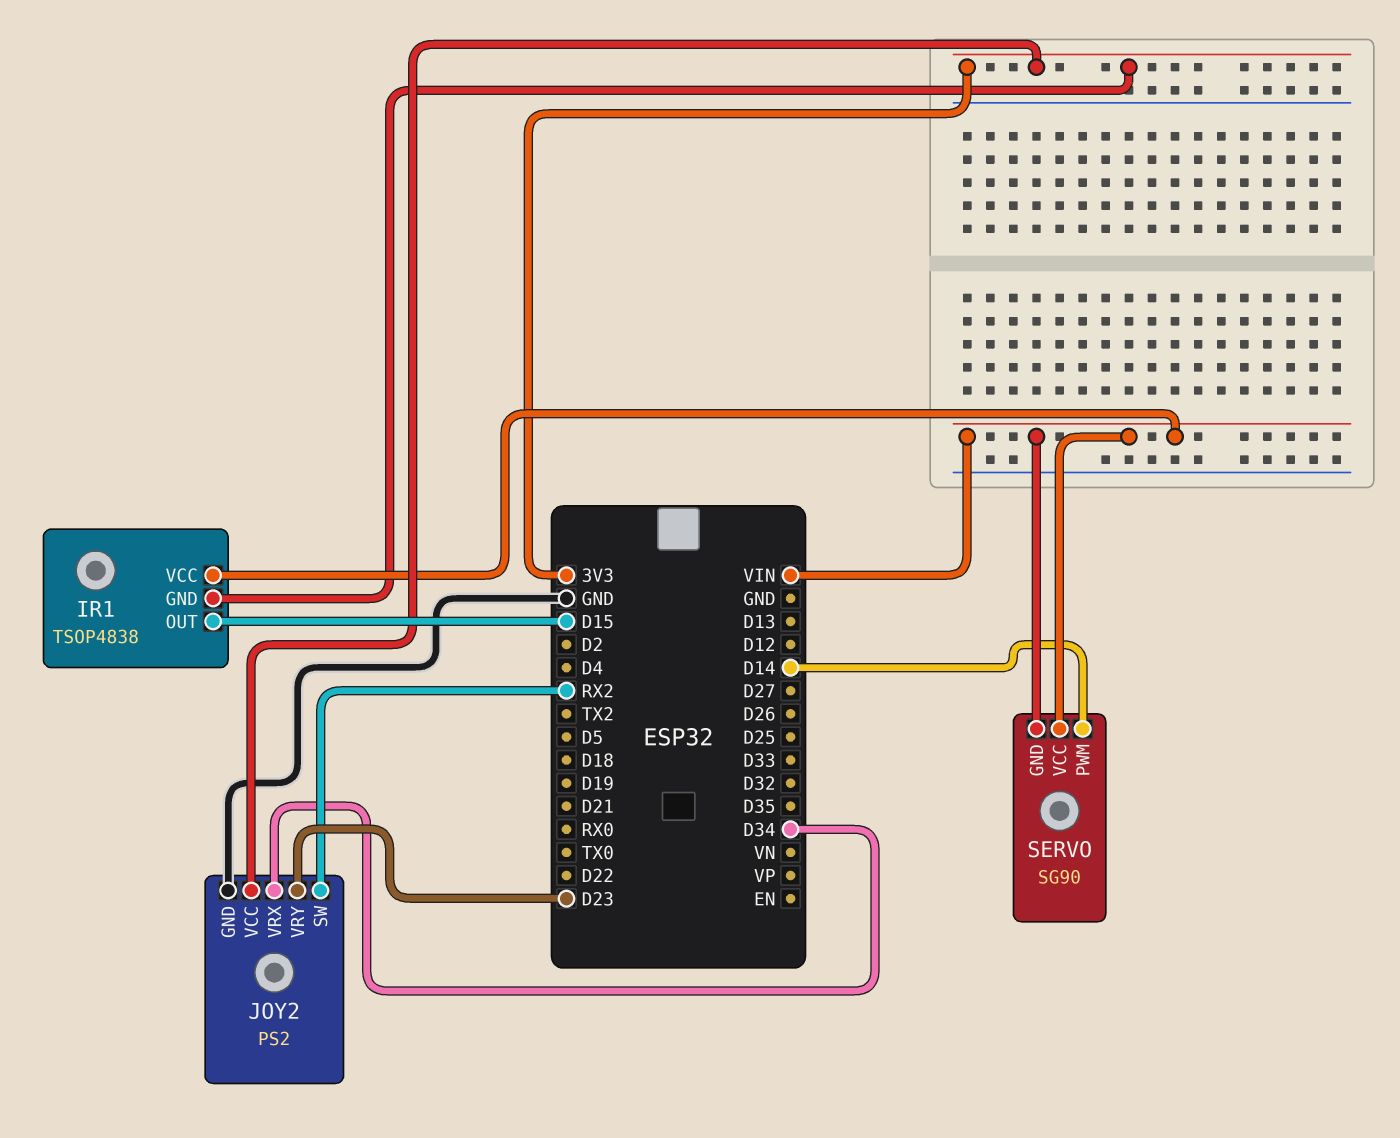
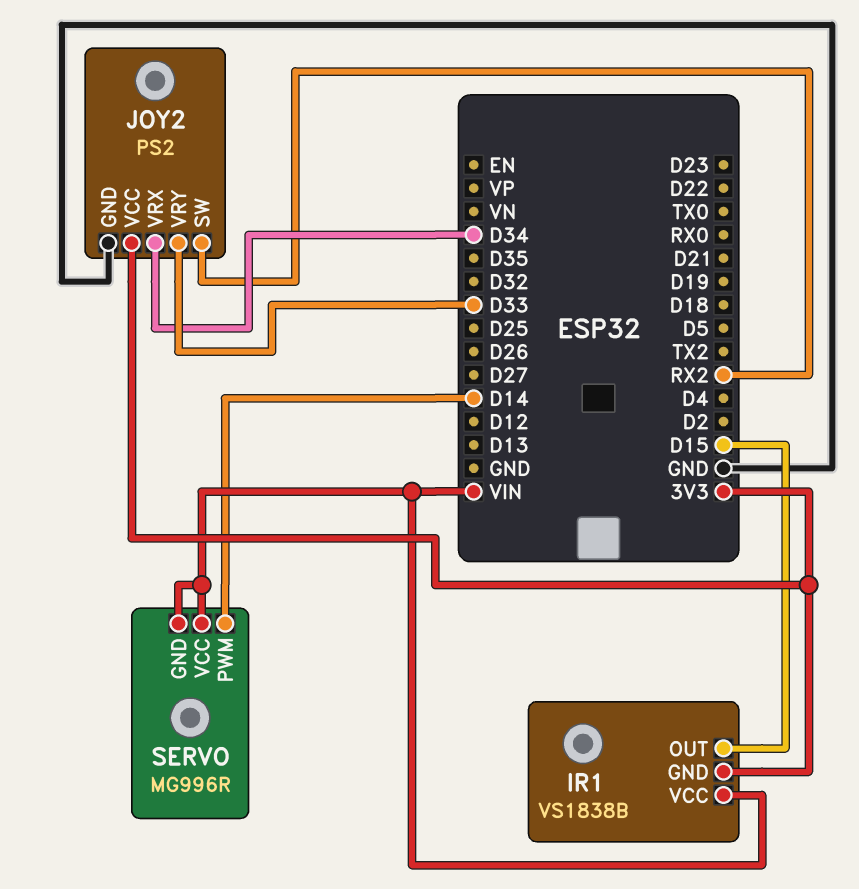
IR1: TSOP4838 -> VS1838B
JOY2 pin VRY: D23 -> D33
SERVO: SG90 -> MG996R

